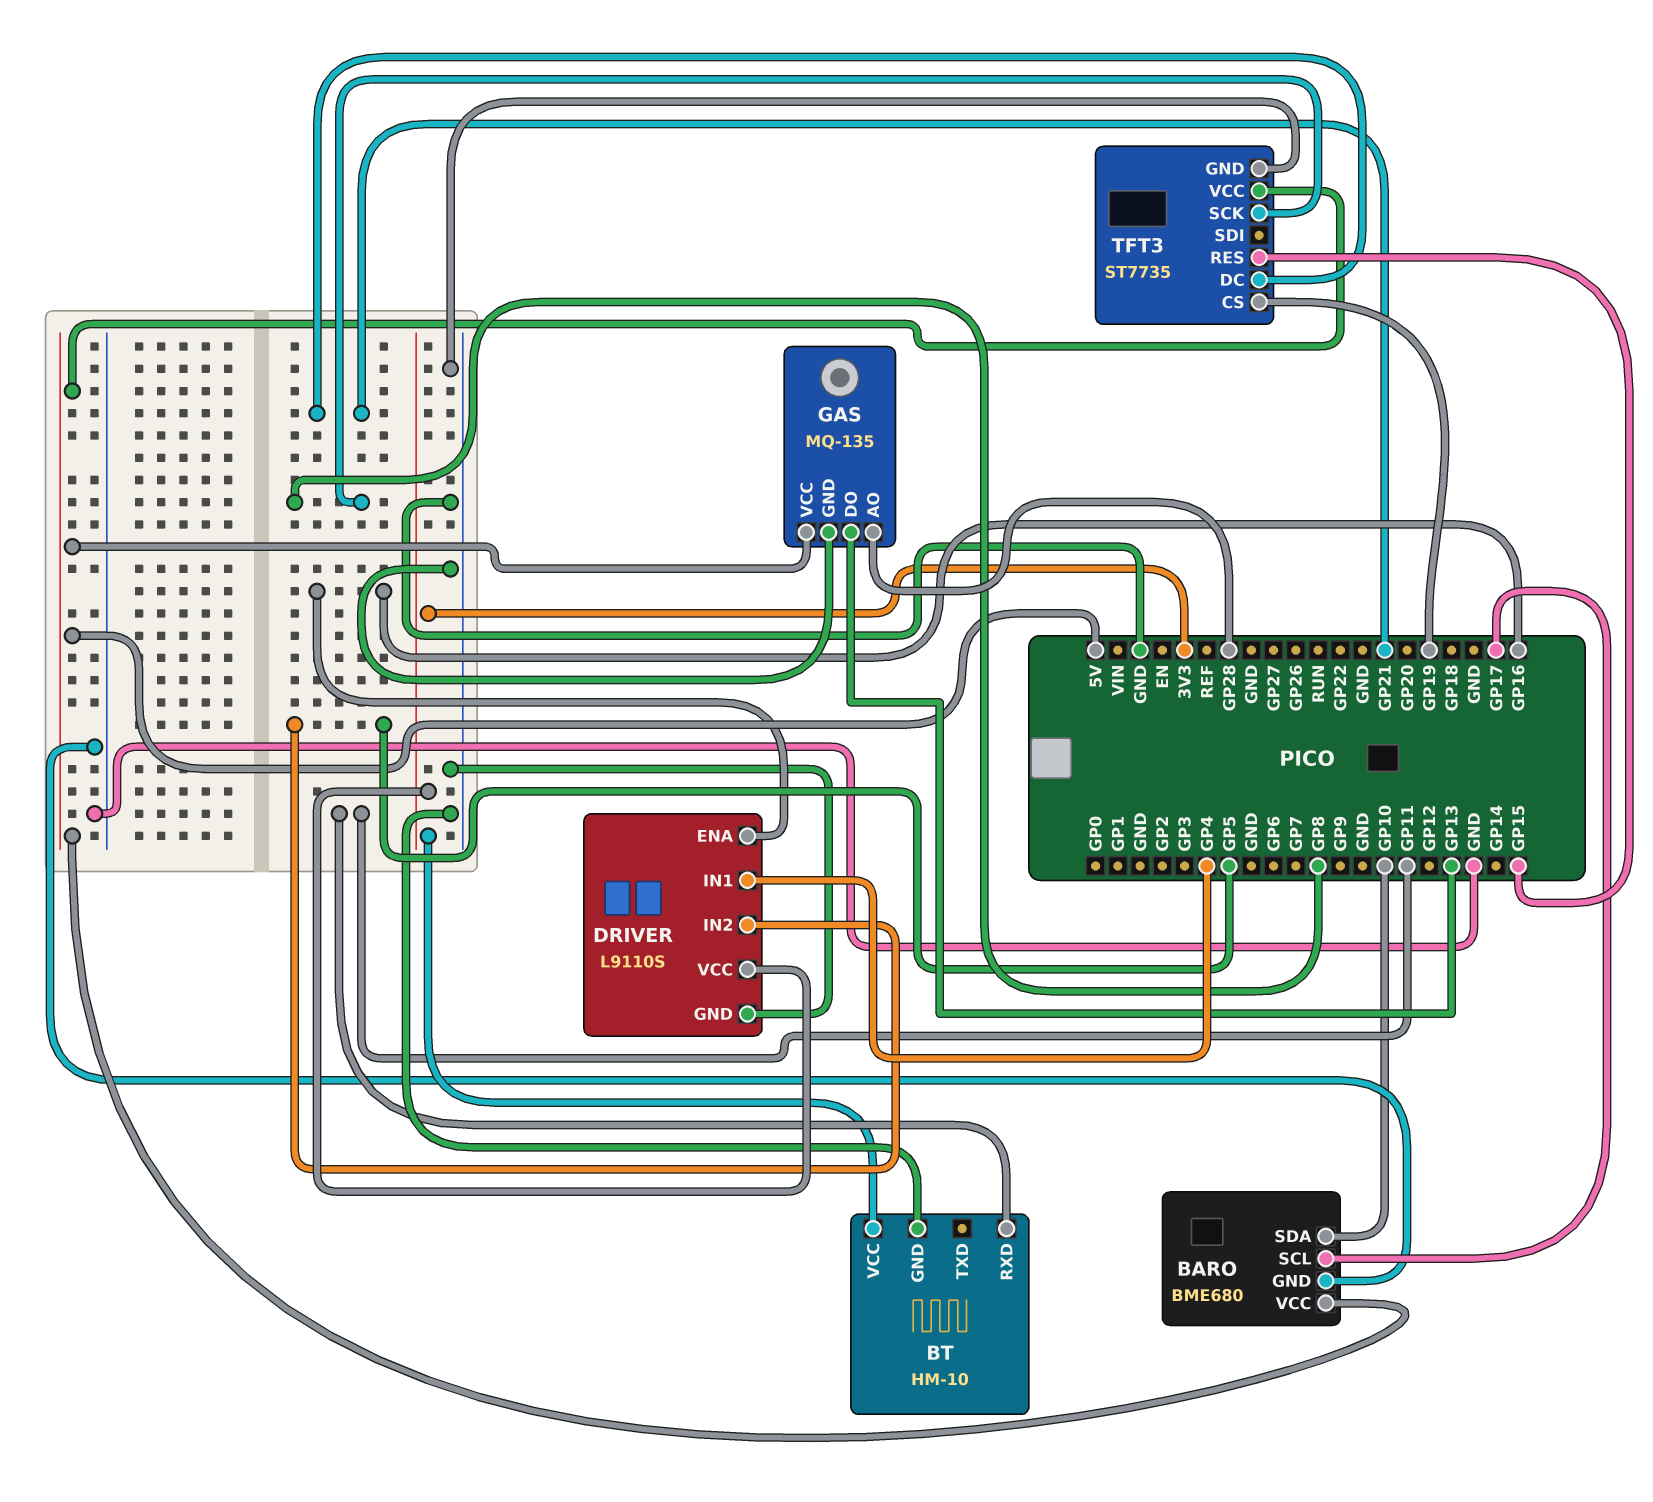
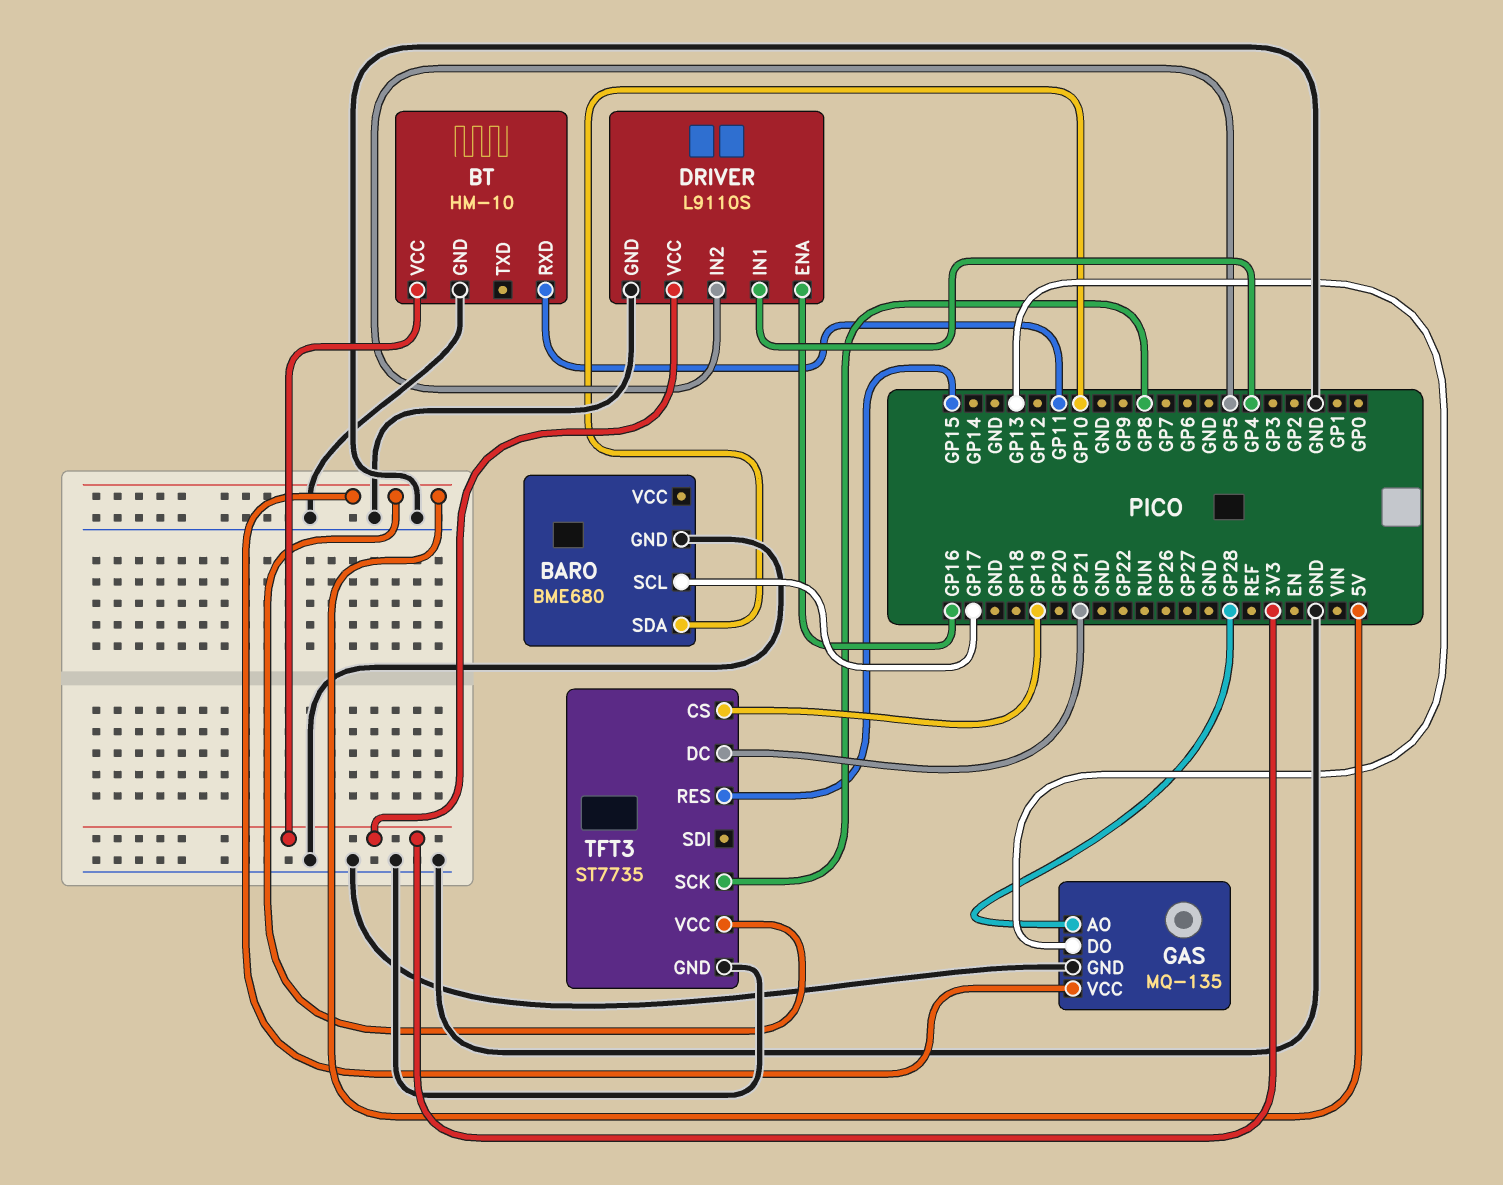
BARO pin VCC: 5V -> none

